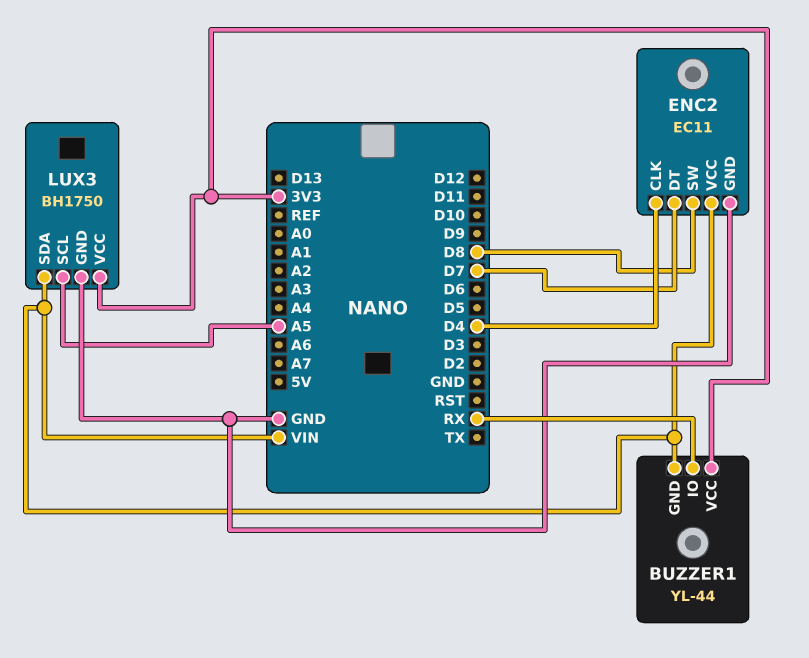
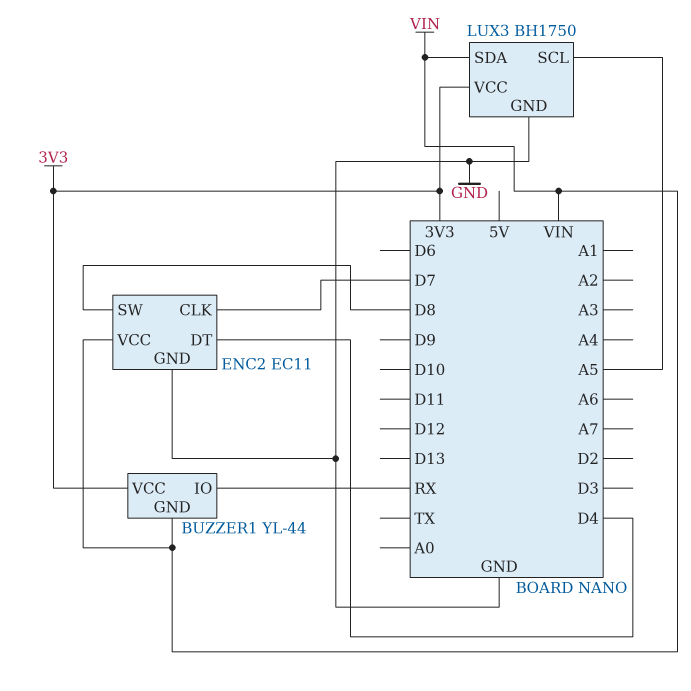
ENC2 pin CLK: D4 -> D7
ENC2 pin DT: D7 -> D4

